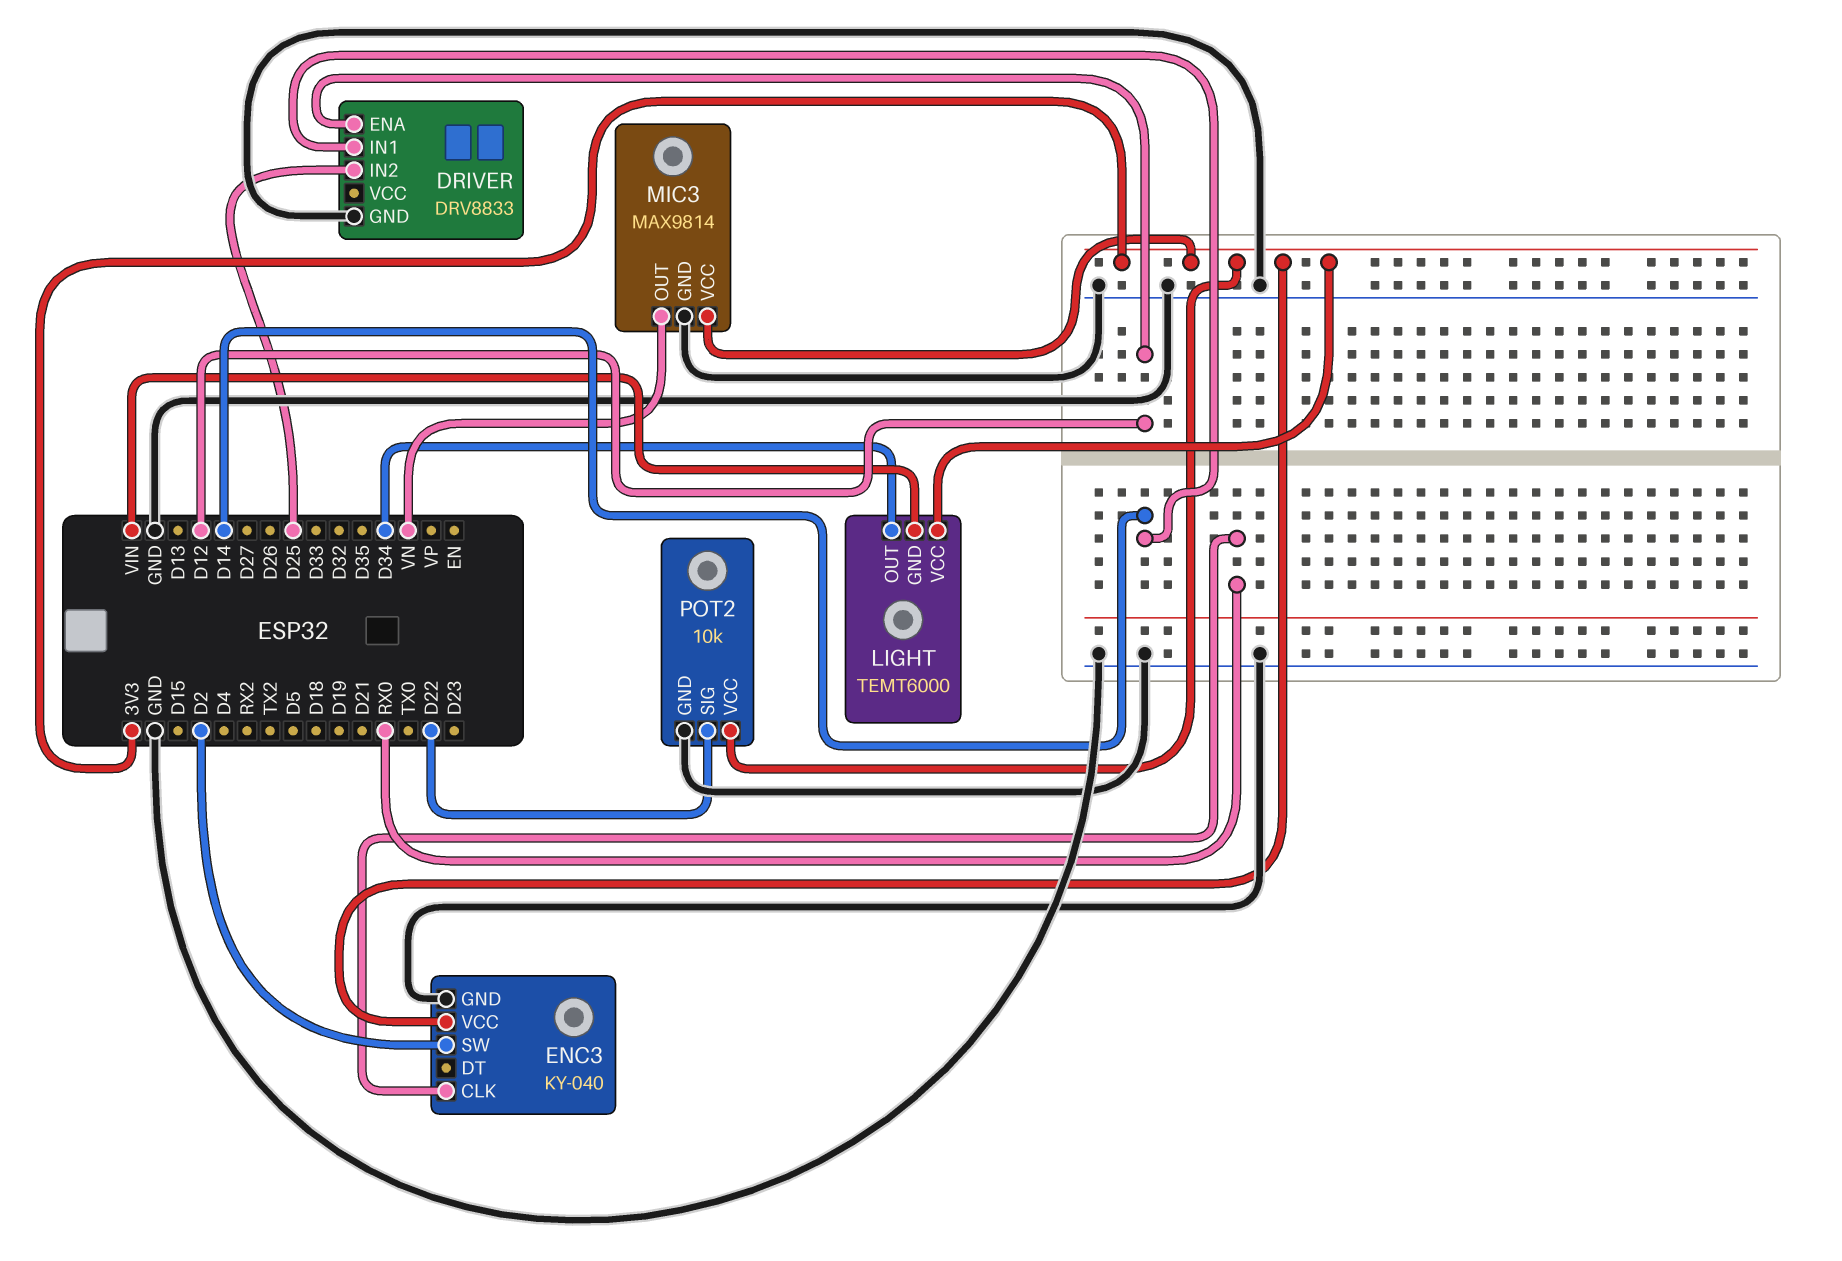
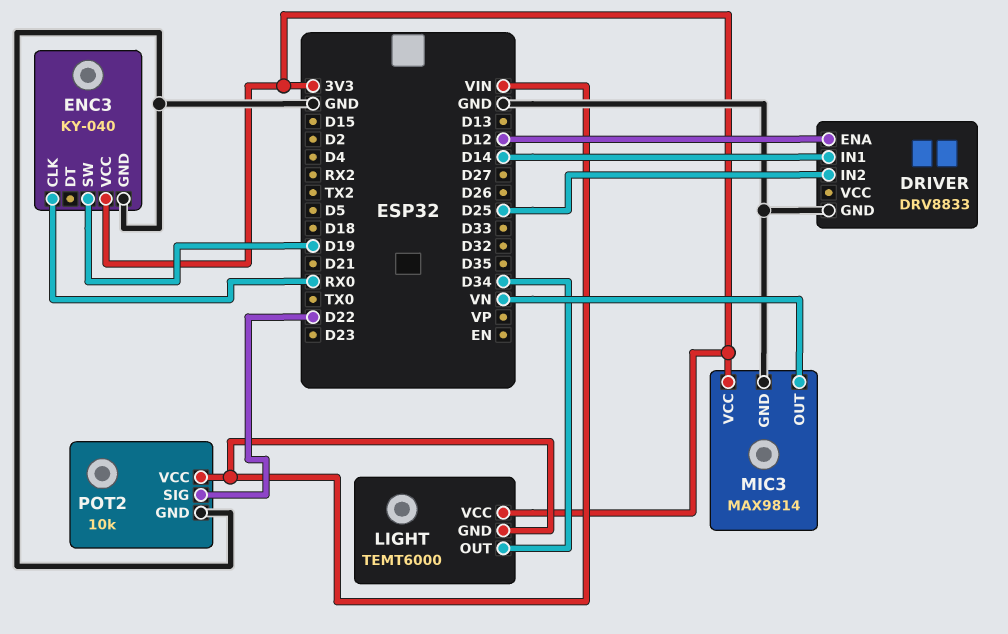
ENC3 pin SW: D2 -> D19
POT2 pin VCC: 3V3 -> VIN

